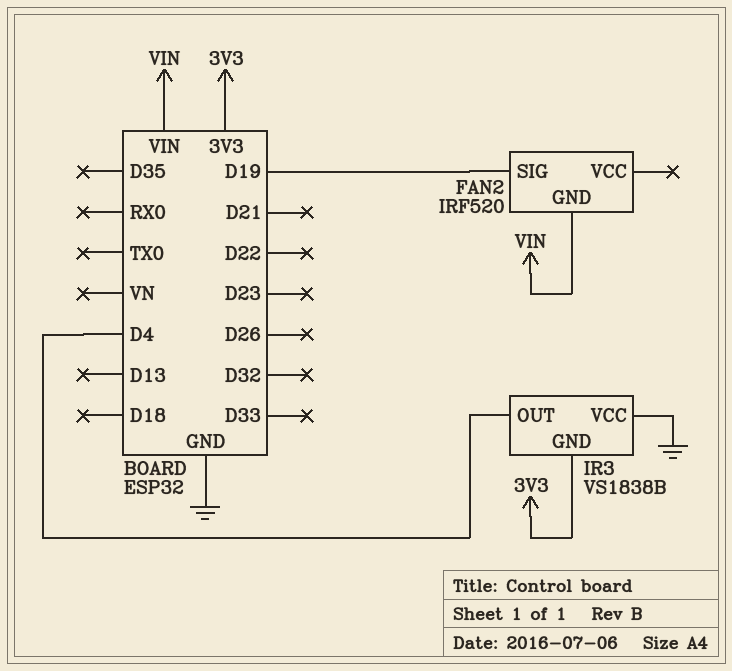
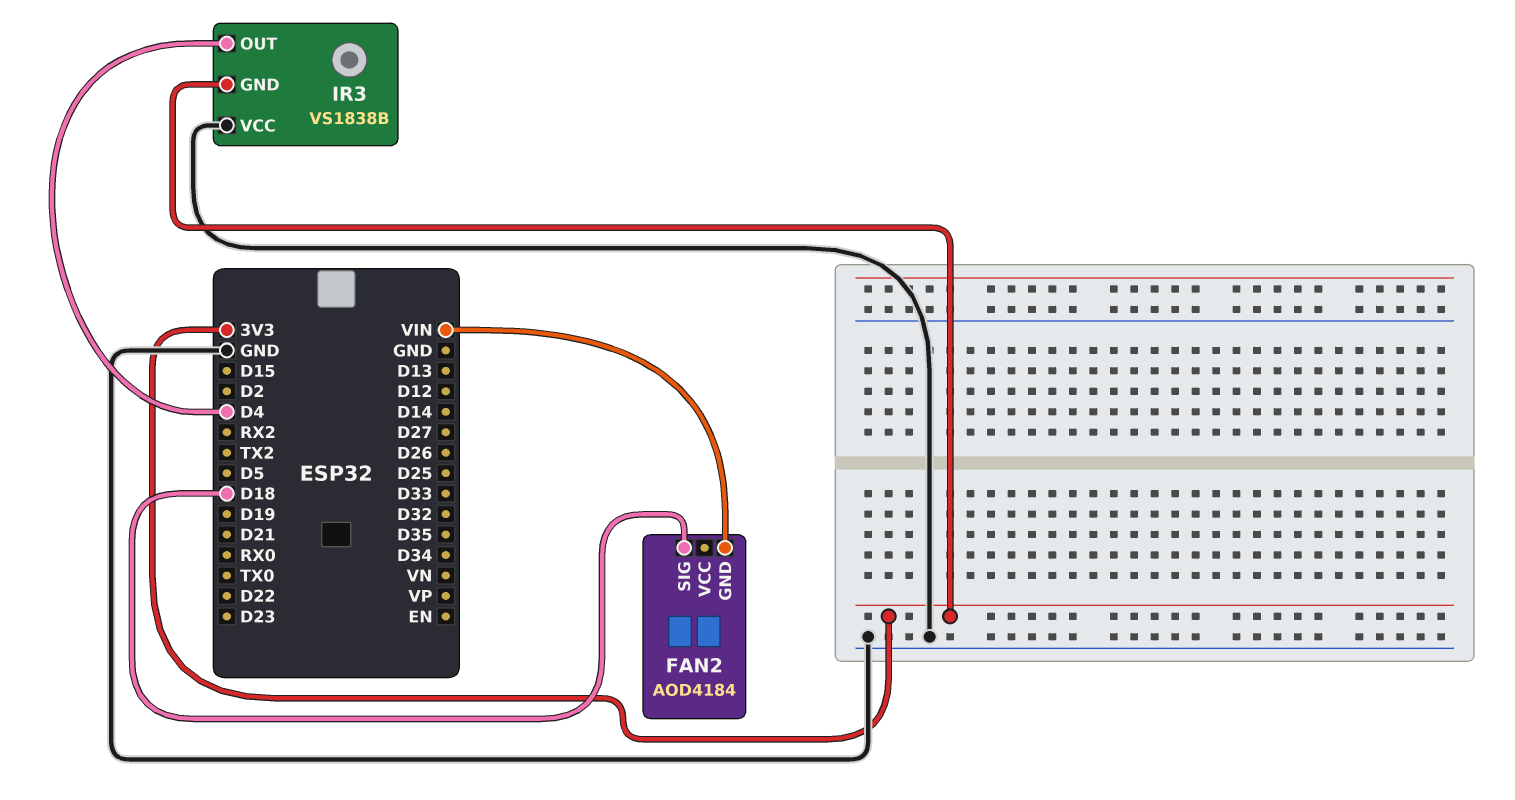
FAN2: IRF520 -> AOD4184
FAN2 pin SIG: D19 -> D18

